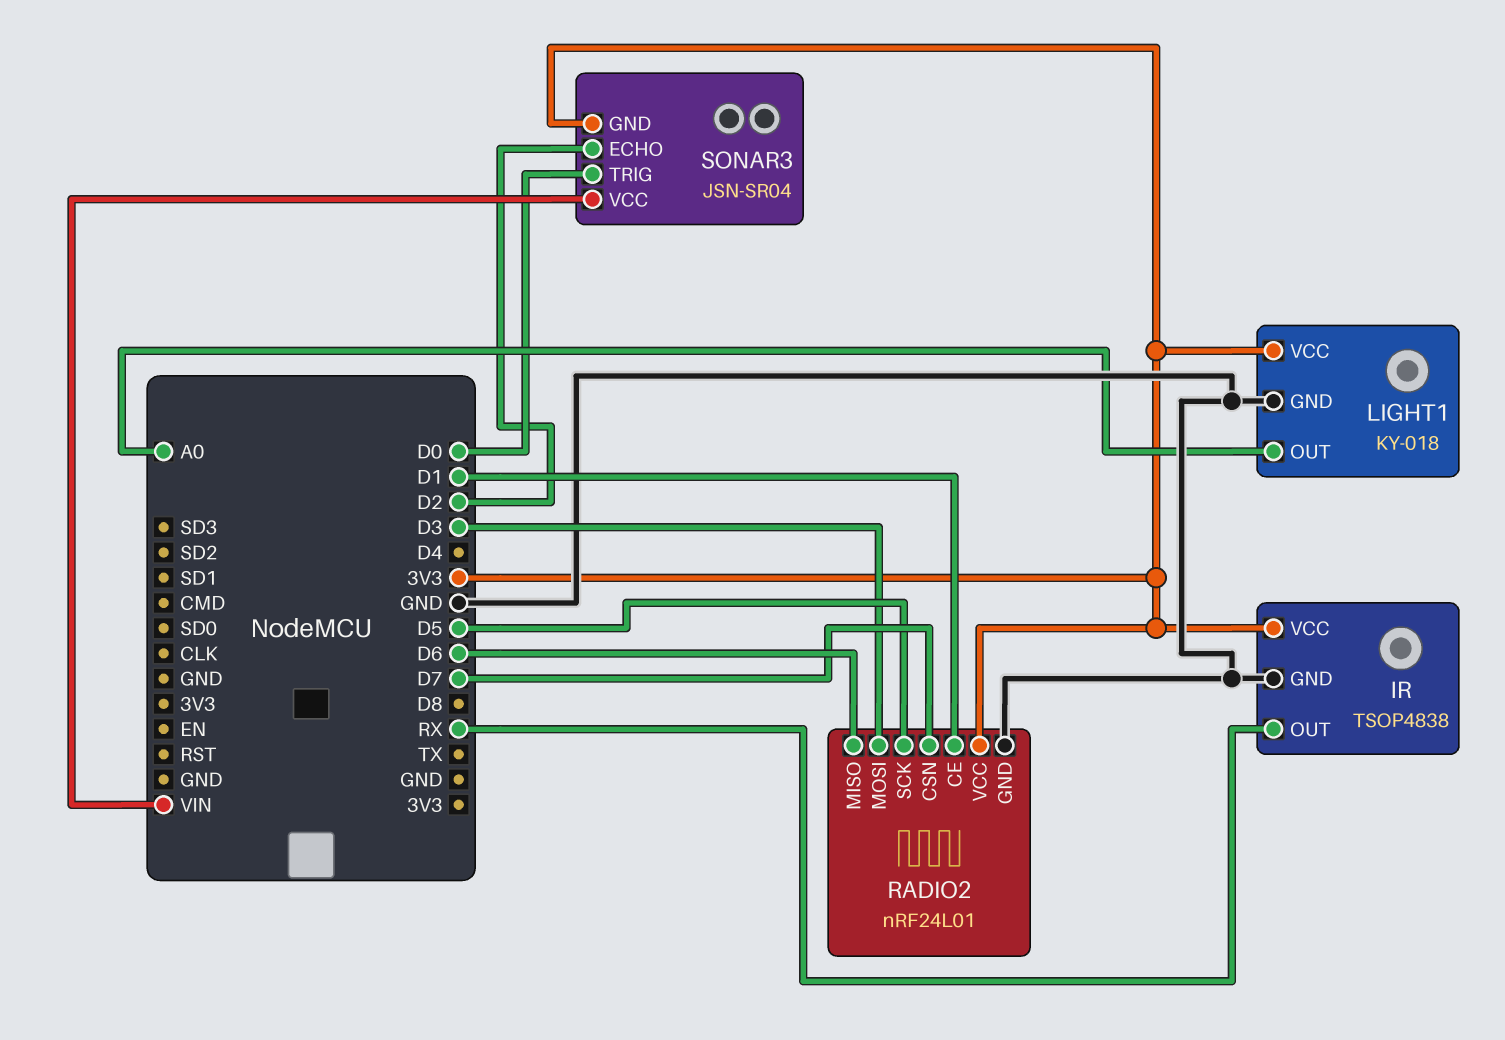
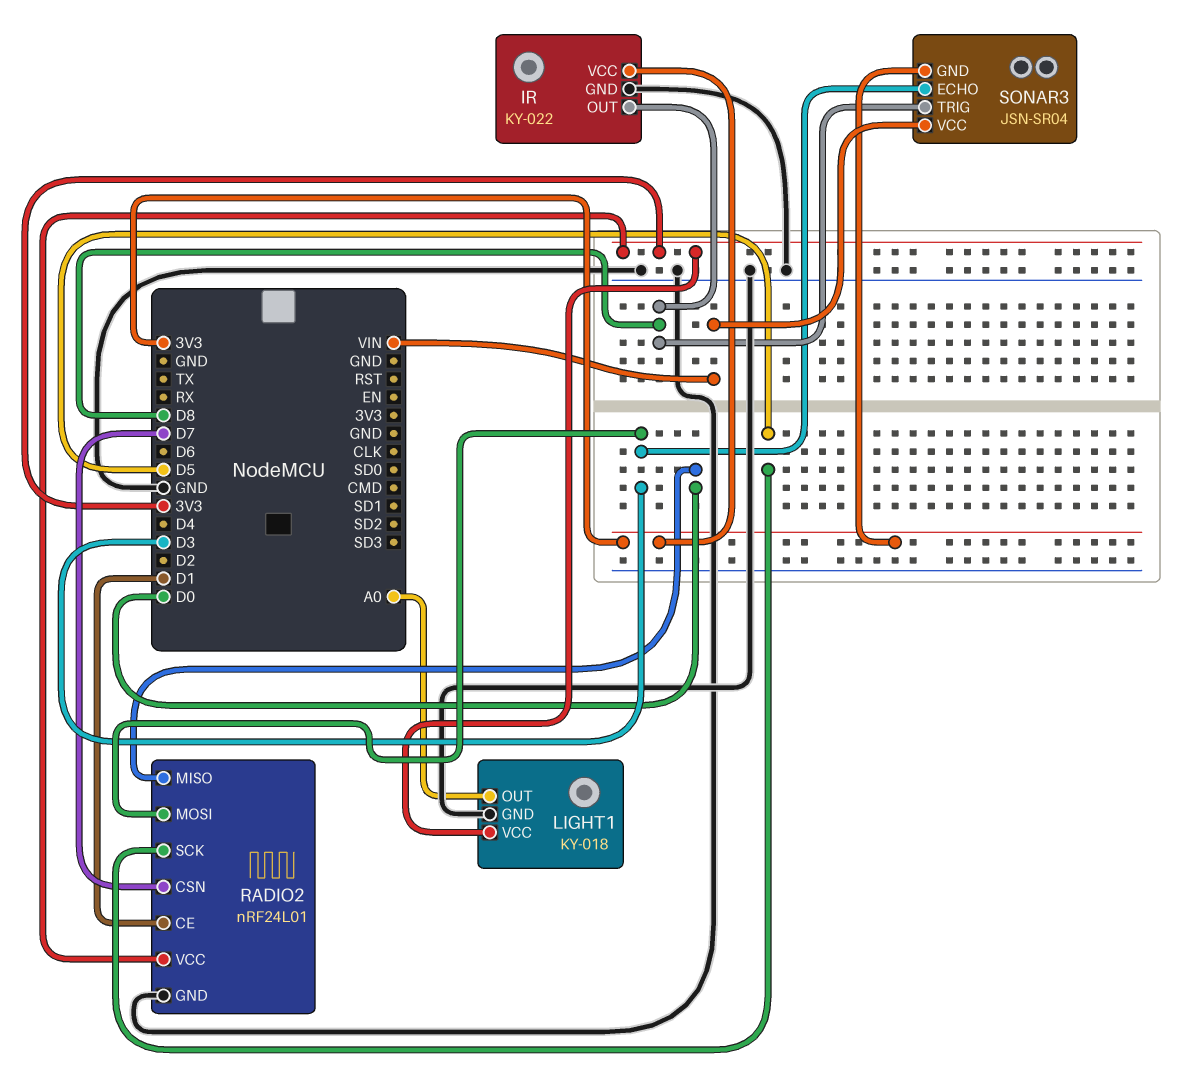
IR: TSOP4838 -> KY-022
IR pin OUT: RX -> D8
RADIO2 pin MISO: D6 -> D0
SONAR3 pin ECHO: D2 -> D3
SONAR3 pin TRIG: D0 -> D8

